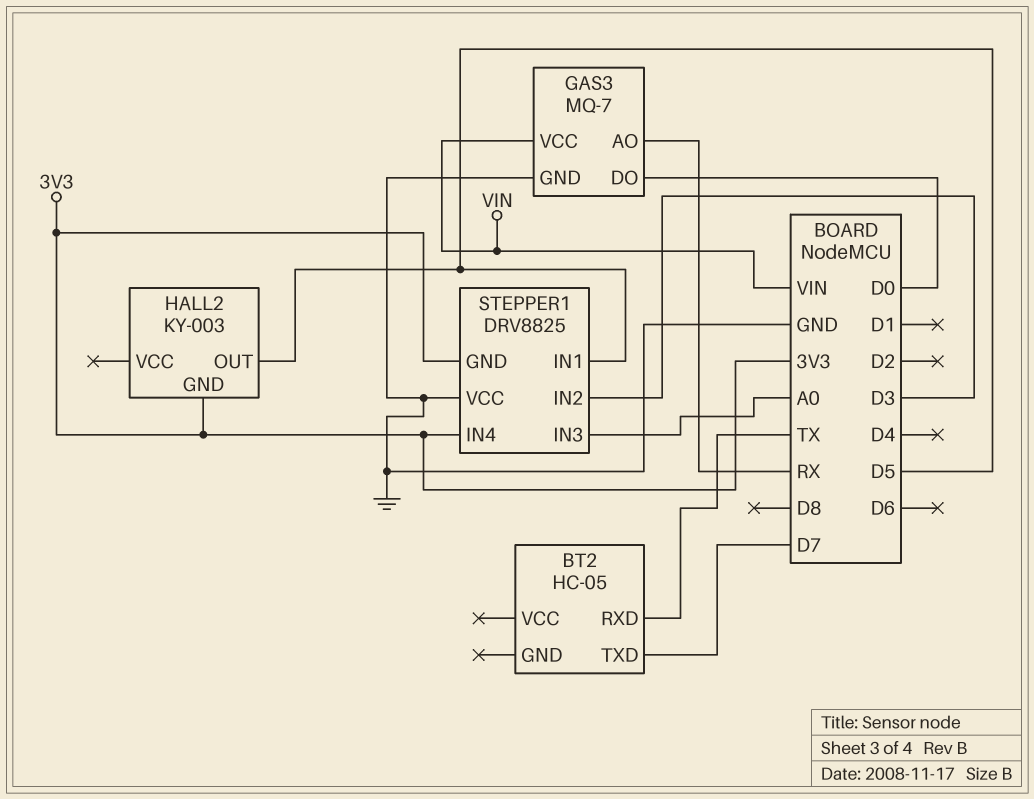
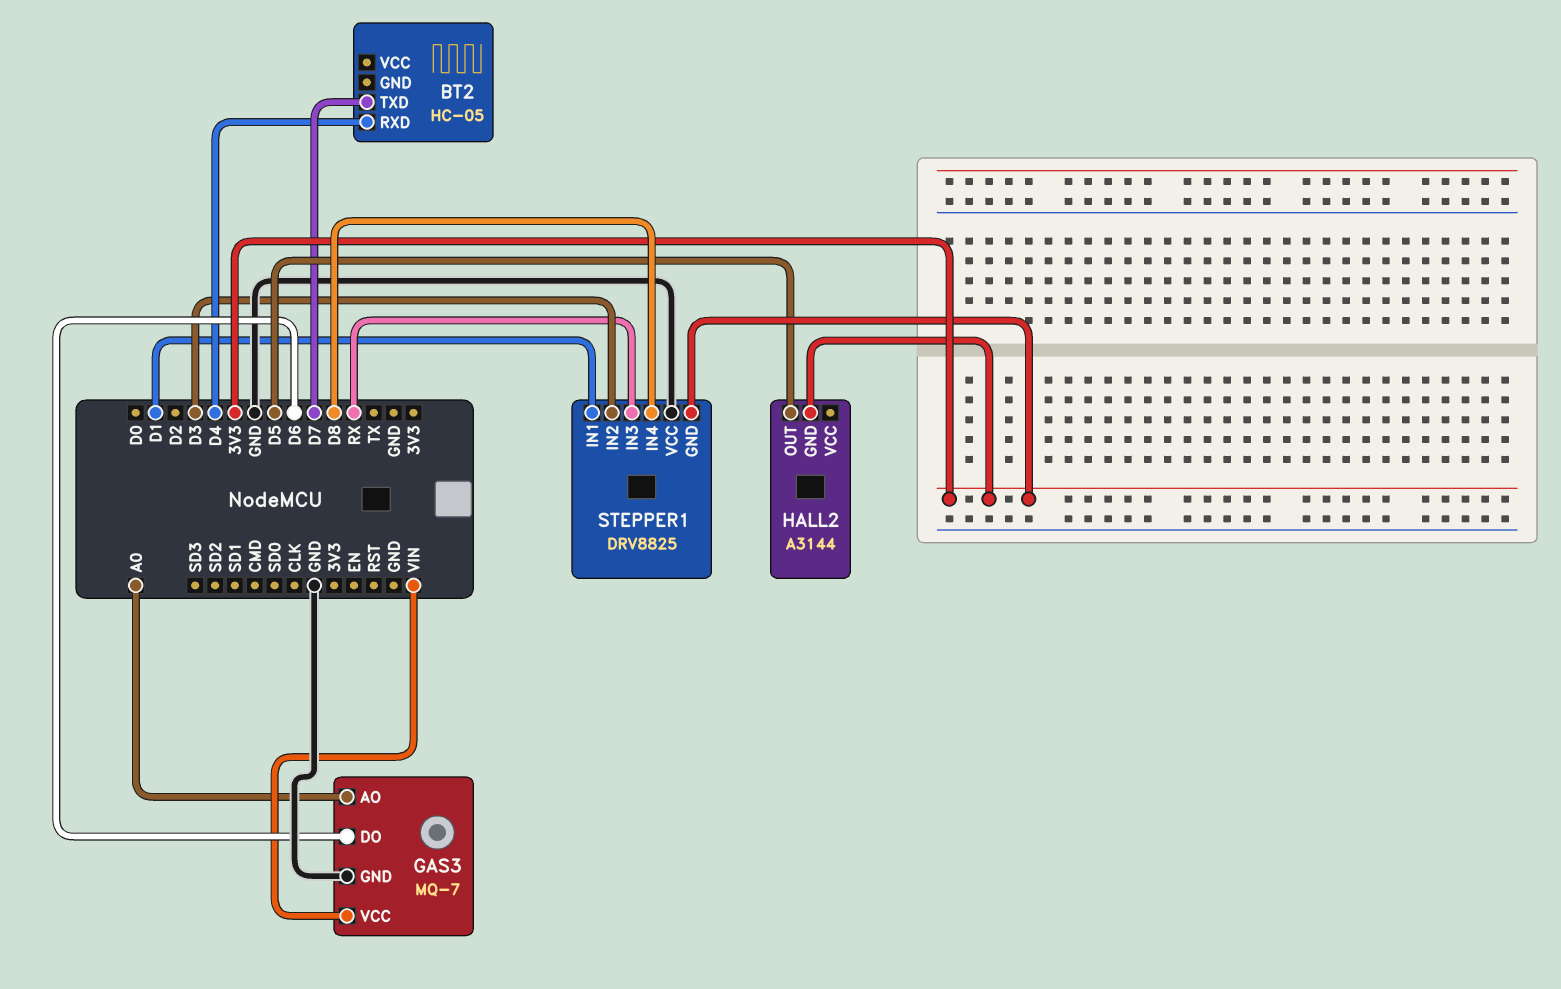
BT2 pin RXD: TX -> D4
GAS3 pin AO: RX -> A0
GAS3 pin DO: D0 -> D6
HALL2: KY-003 -> A3144
STEPPER1 pin IN1: D5 -> D1
STEPPER1 pin IN3: A0 -> RX
STEPPER1 pin IN4: 3V3 -> D8

